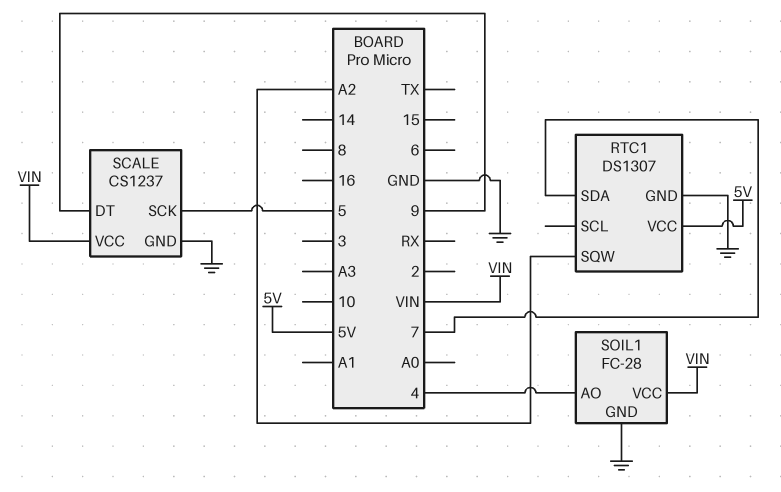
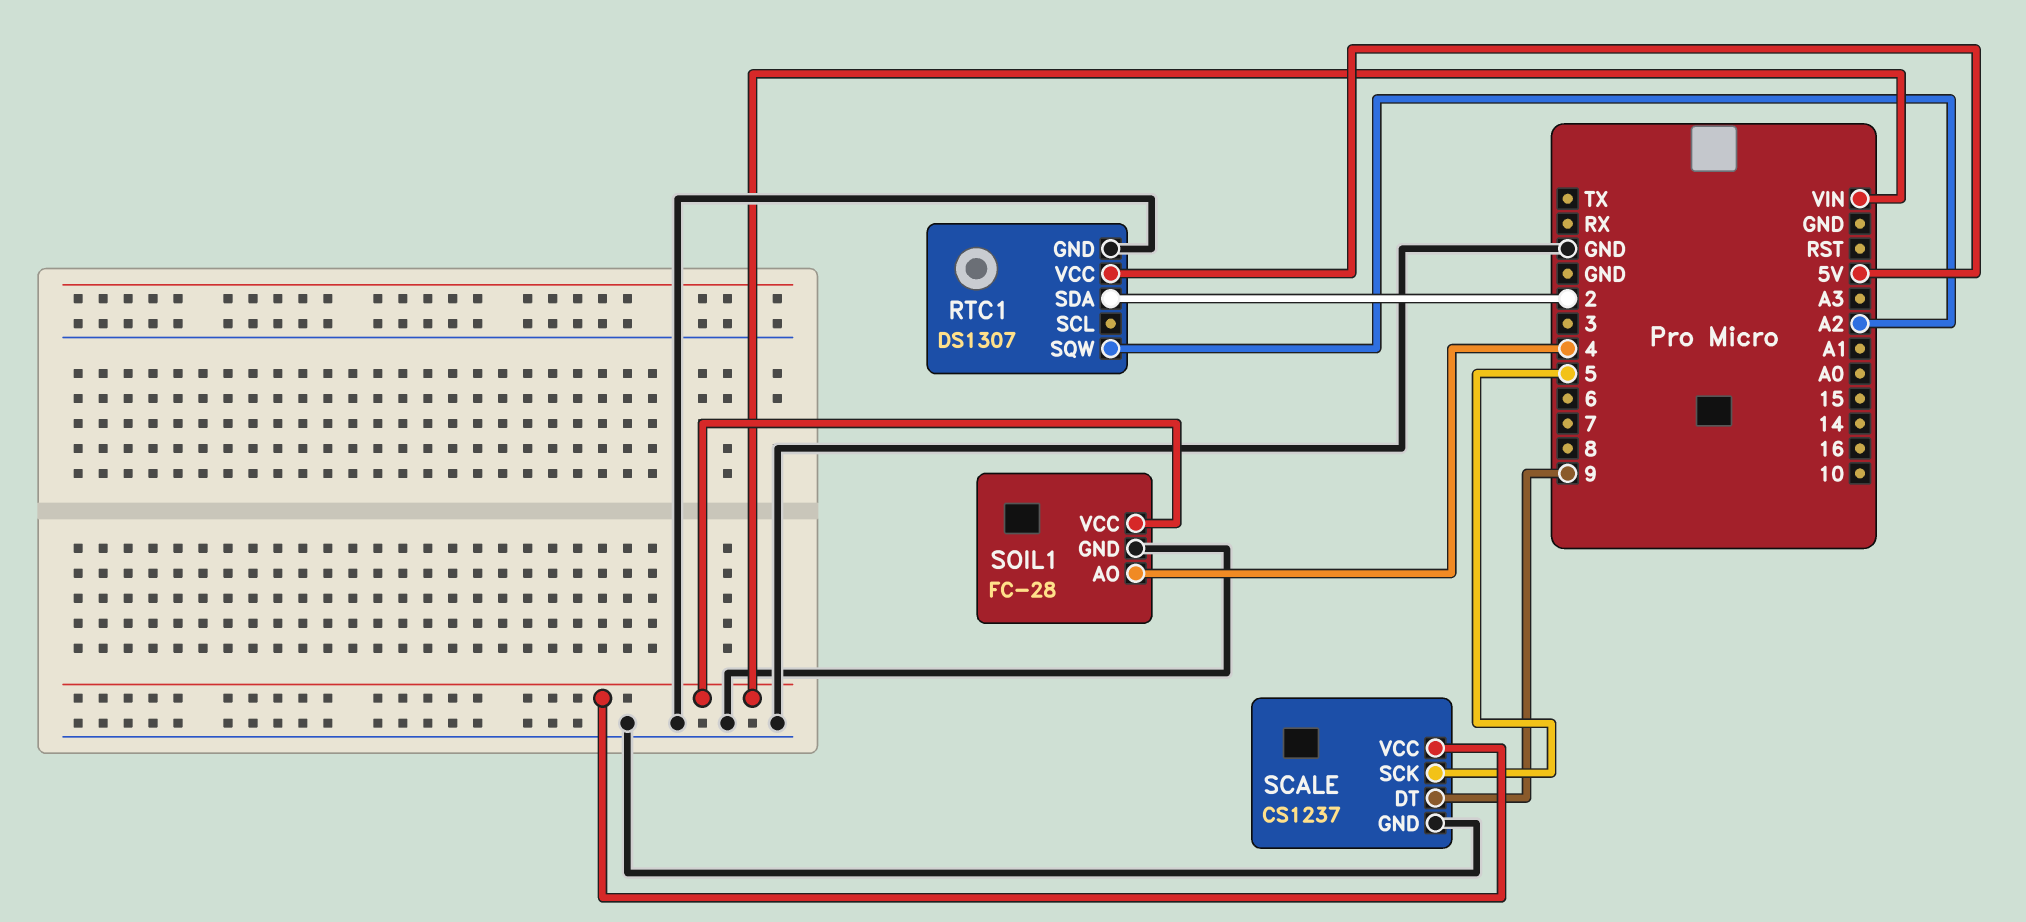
RTC1 pin SDA: 7 -> 2

